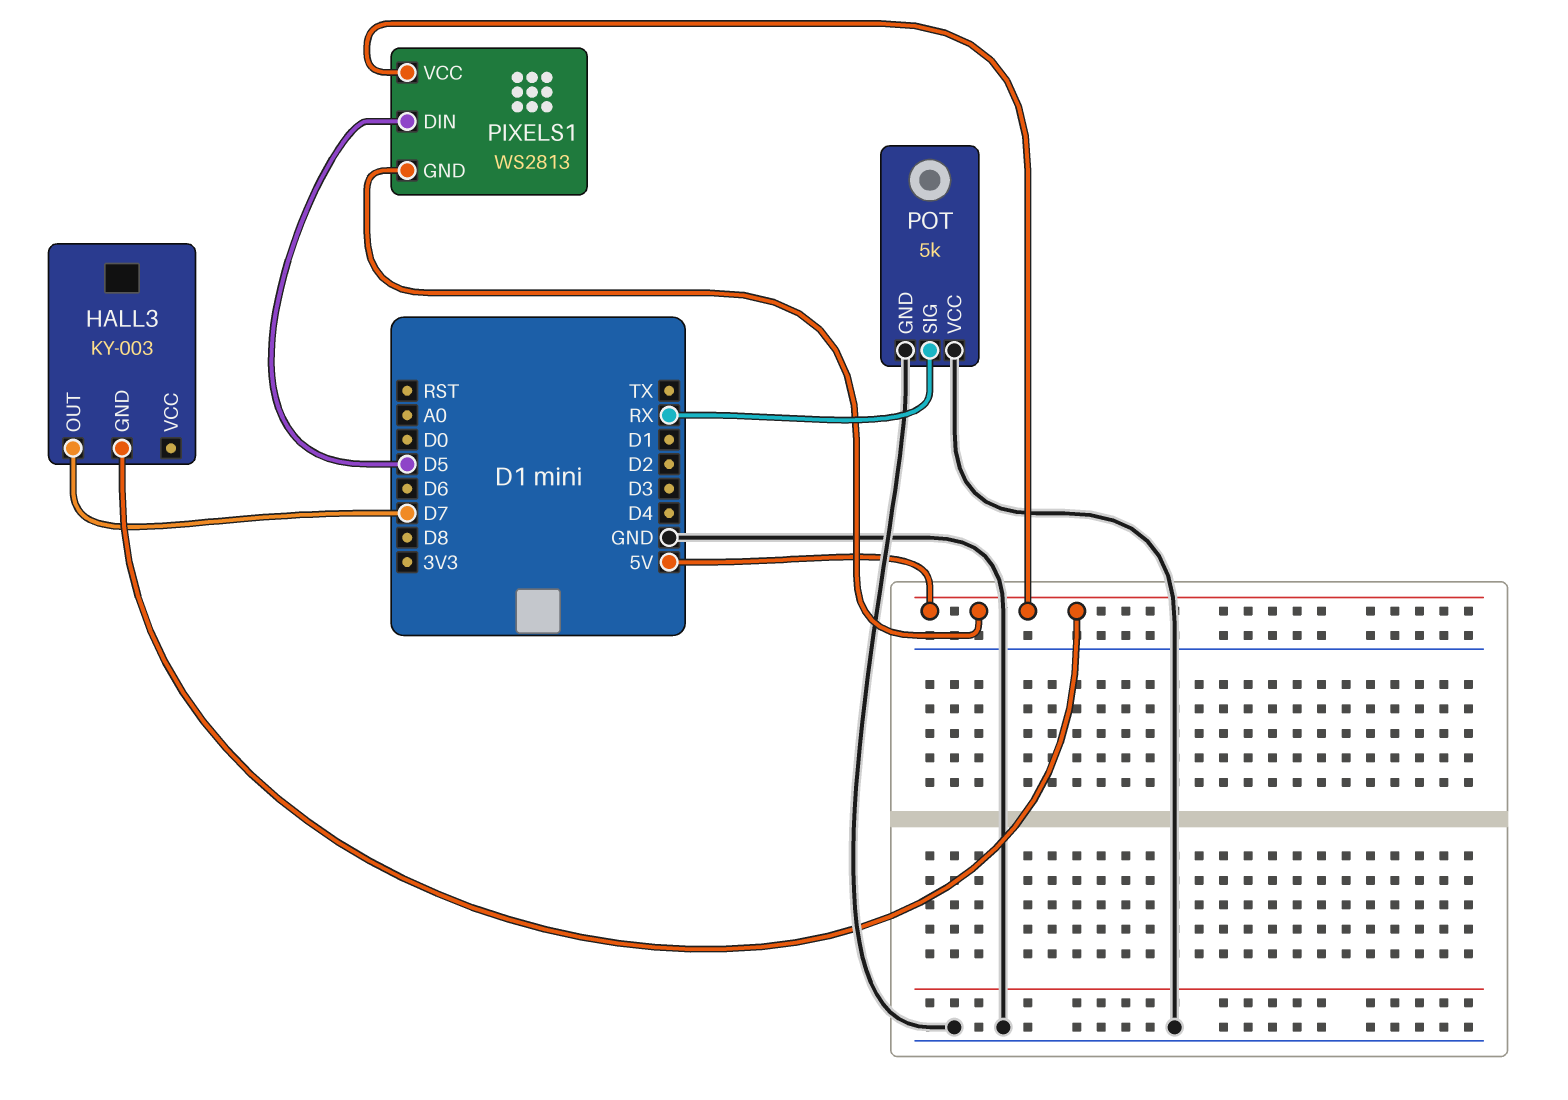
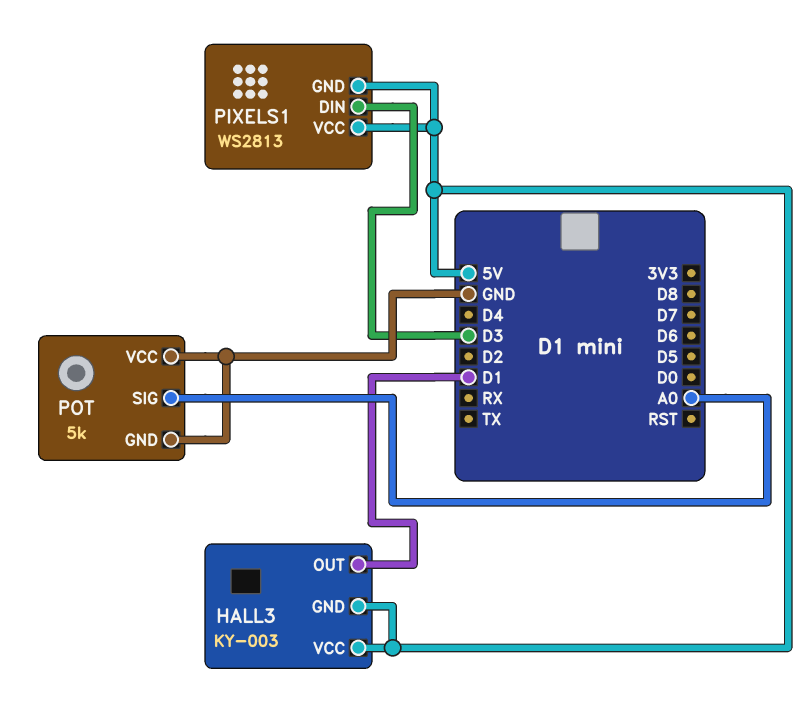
HALL3 pin OUT: D7 -> D1
HALL3 pin VCC: none -> 5V
PIXELS1 pin DIN: D5 -> D3
POT pin SIG: RX -> A0

